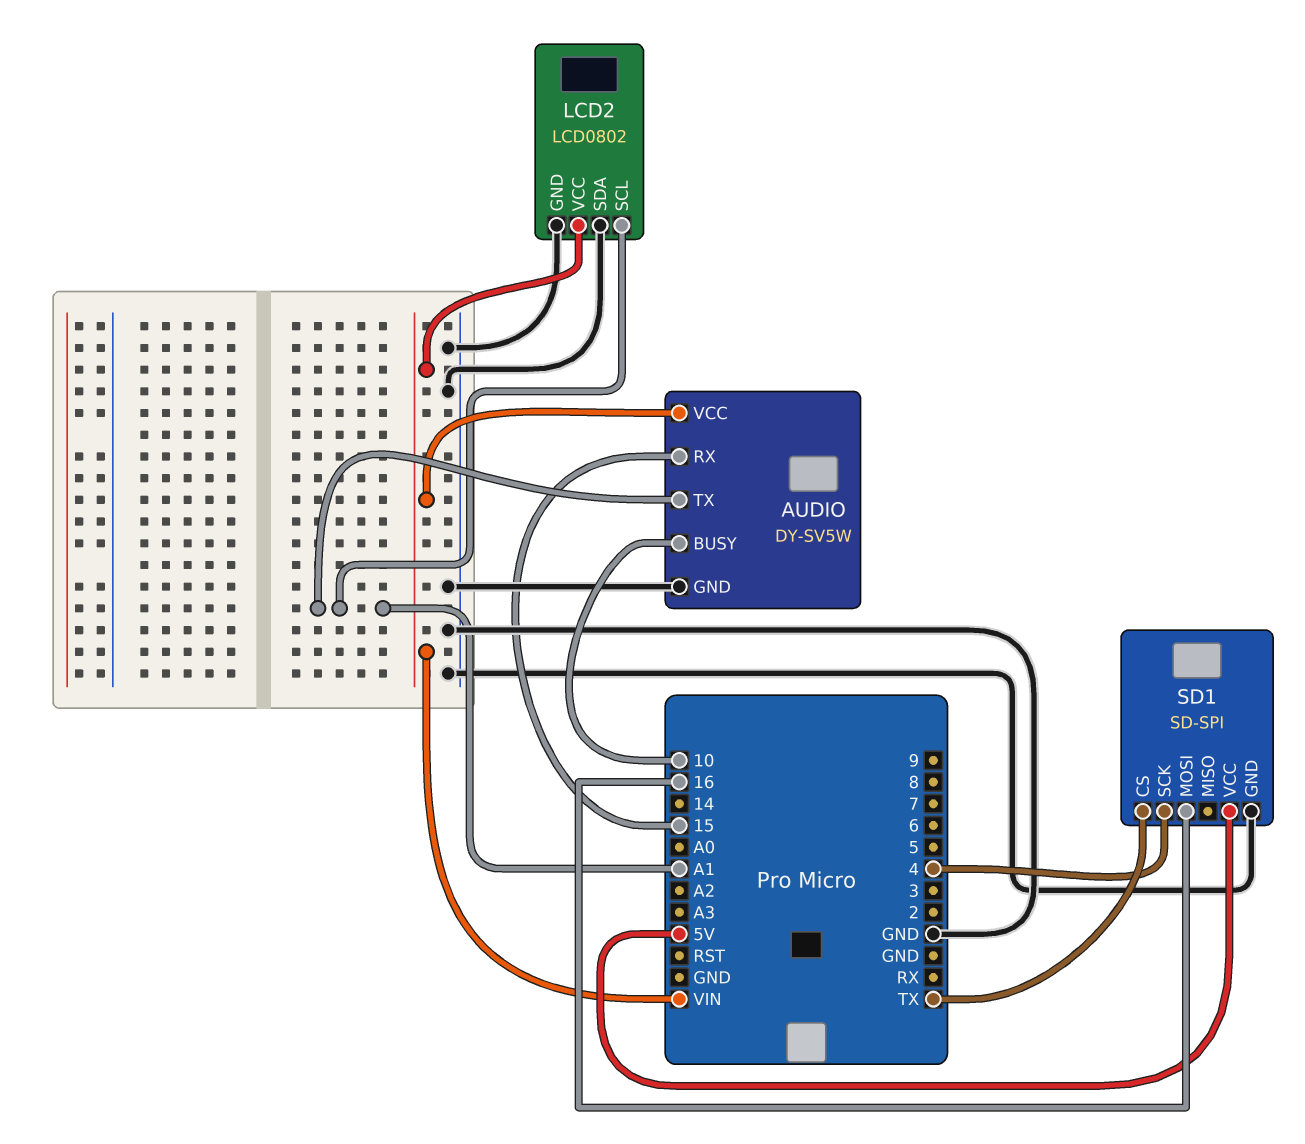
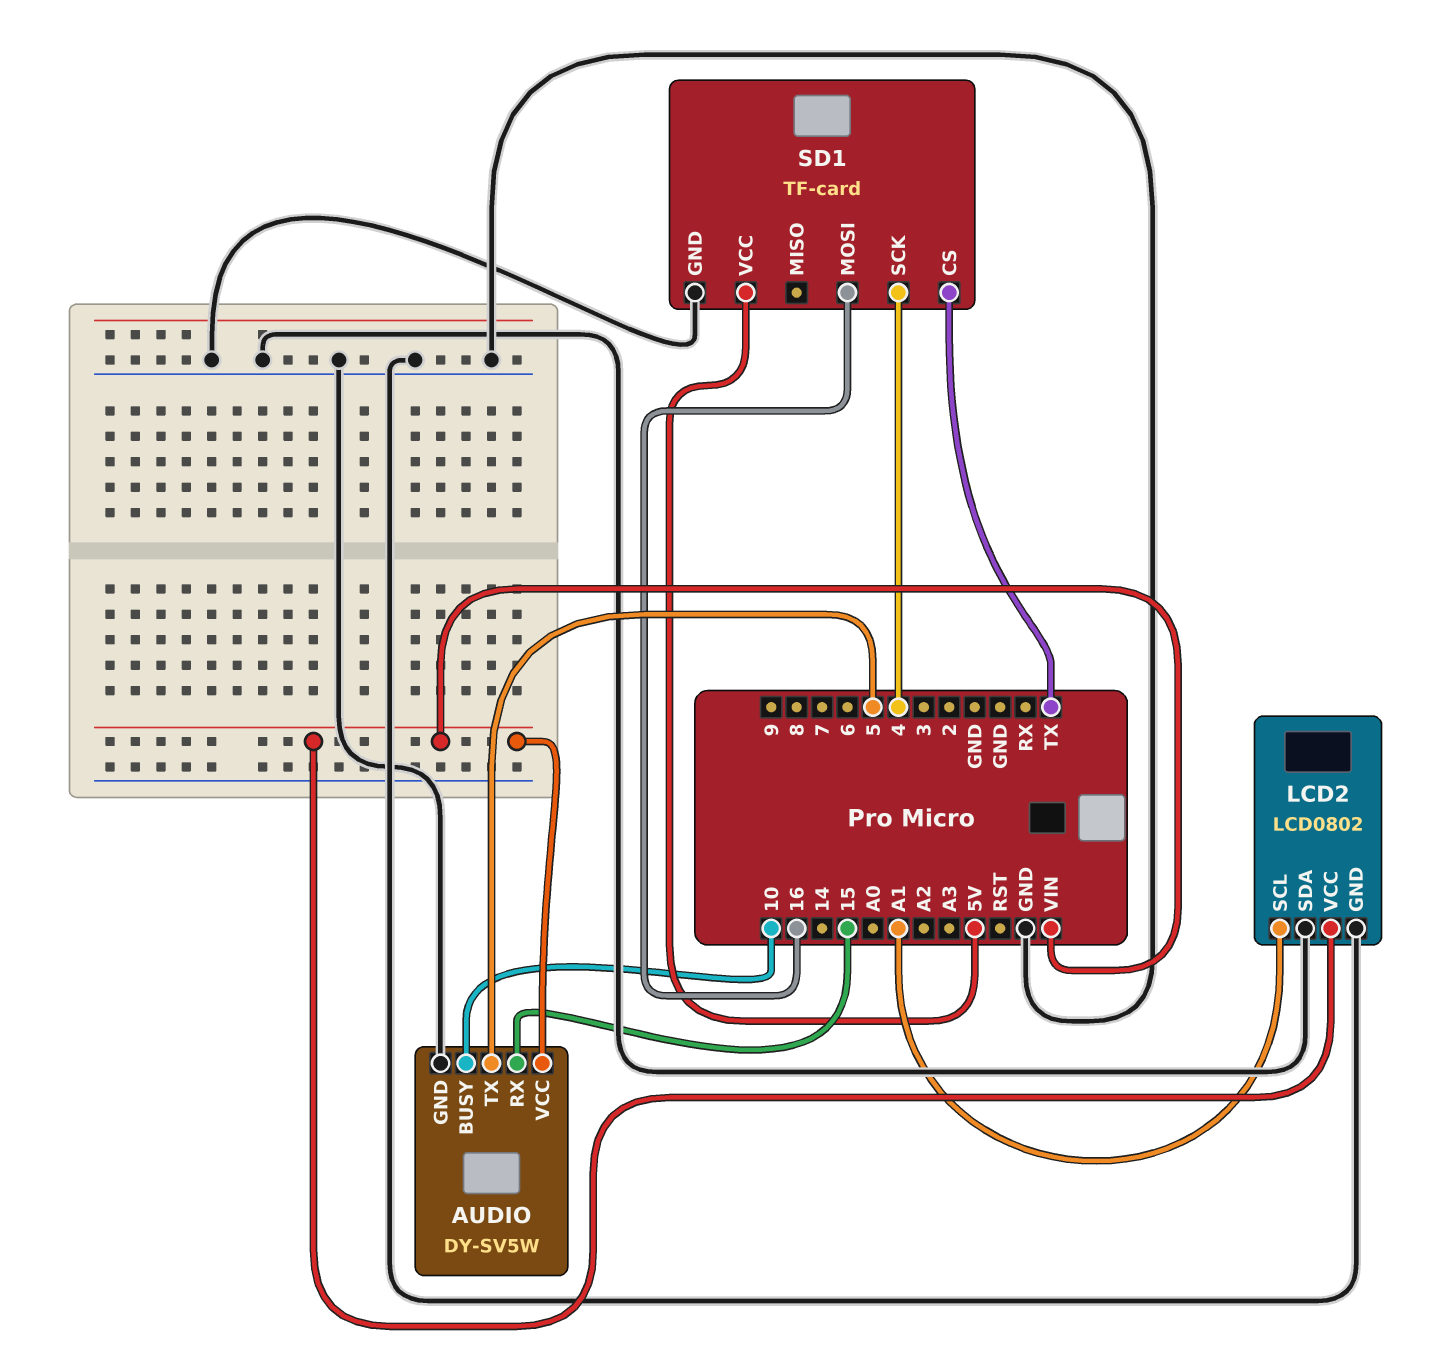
AUDIO pin TX: A1 -> 5
SD1: SD-SPI -> TF-card

